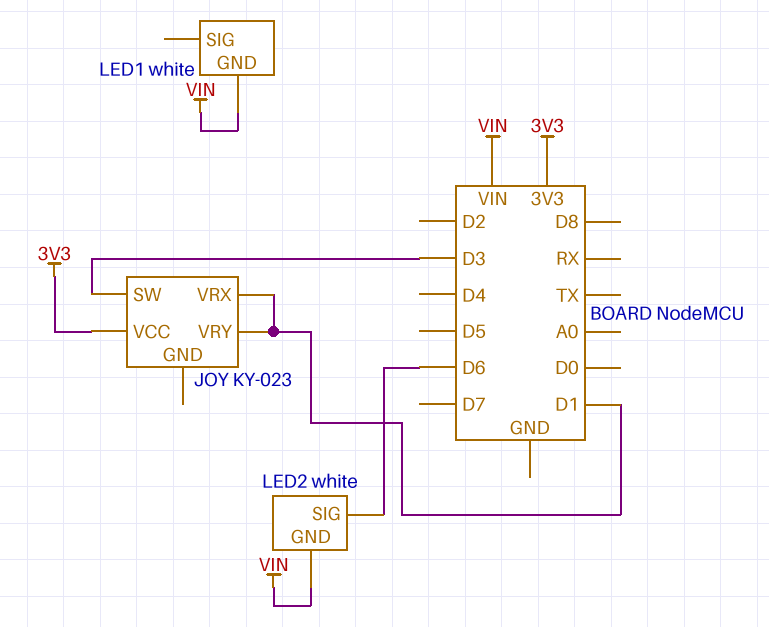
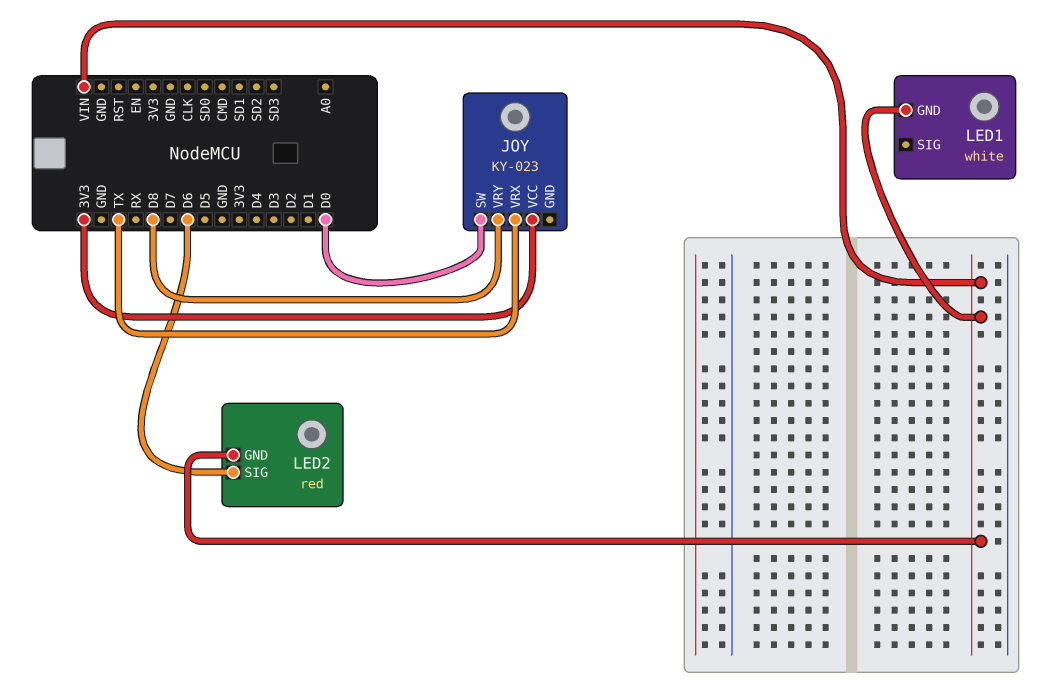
JOY pin SW: D3 -> D0
JOY pin VRX: D1 -> TX
JOY pin VRY: D1 -> D8
LED2: white -> red

